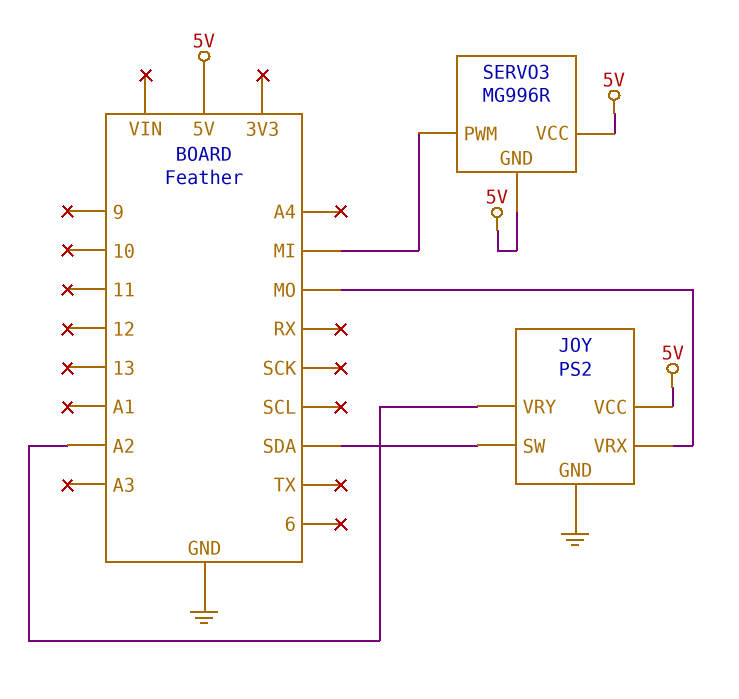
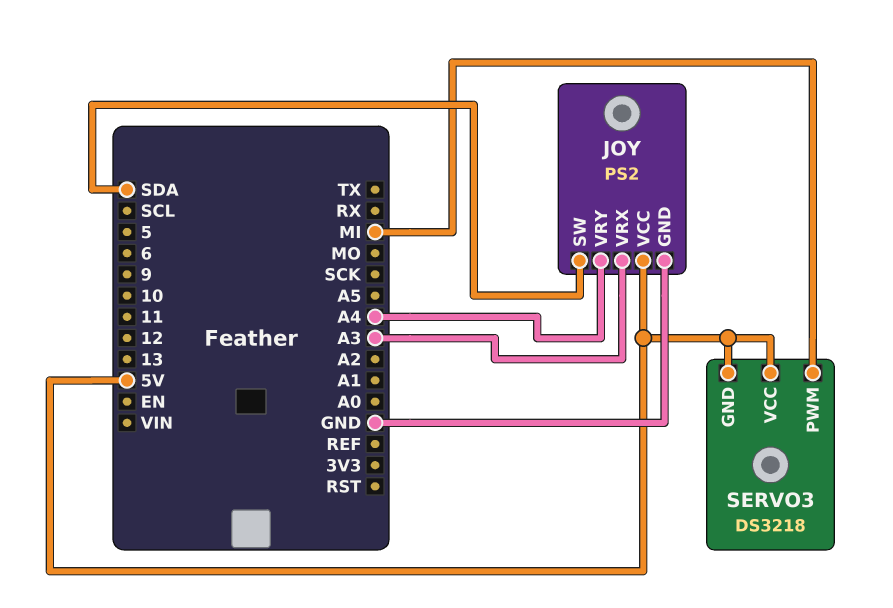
JOY pin VRX: MO -> A3
JOY pin VRY: A2 -> A4
SERVO3: MG996R -> DS3218

